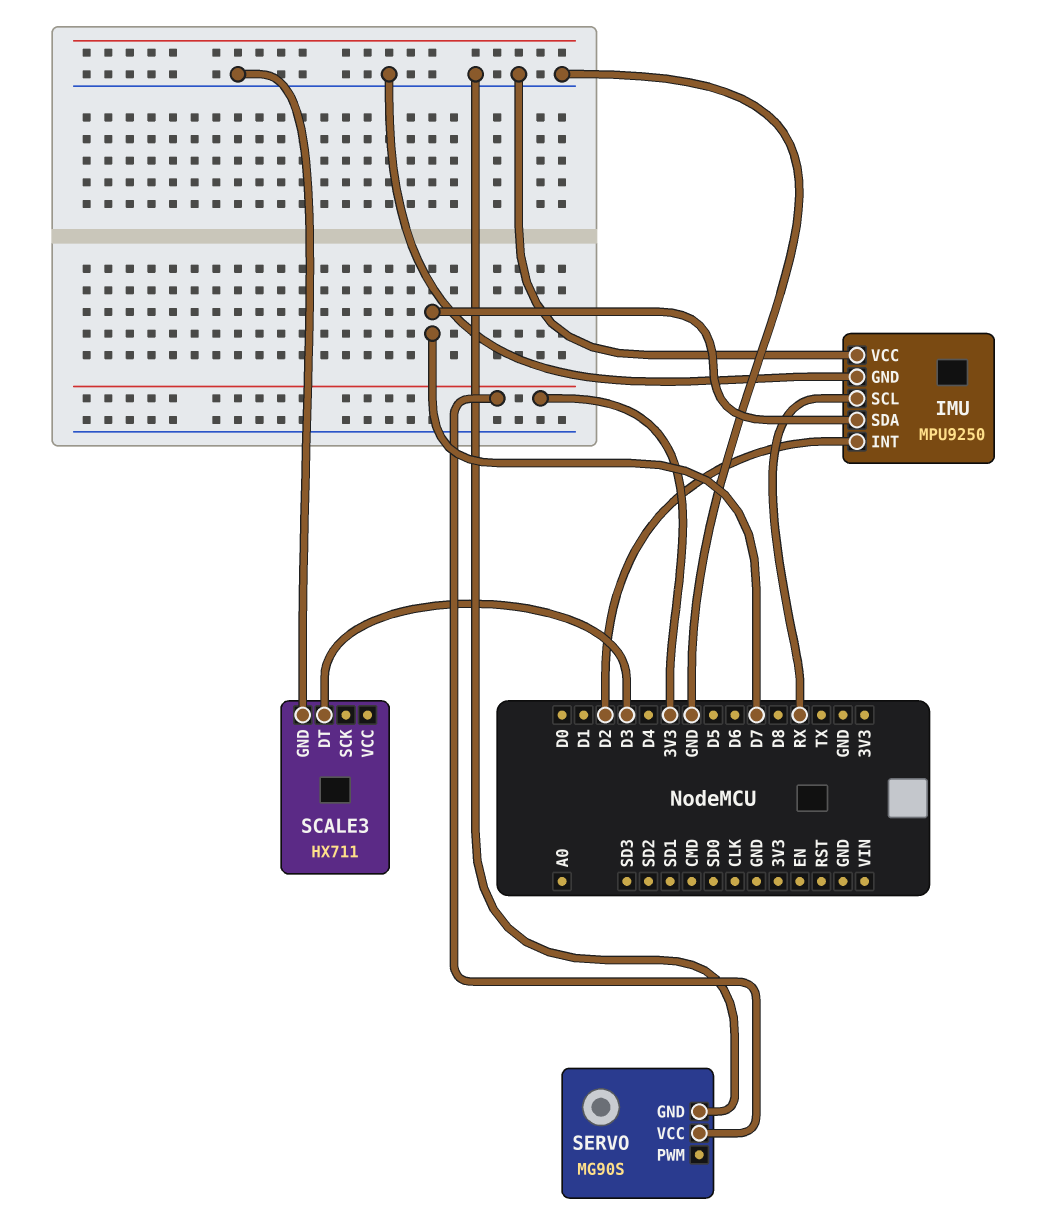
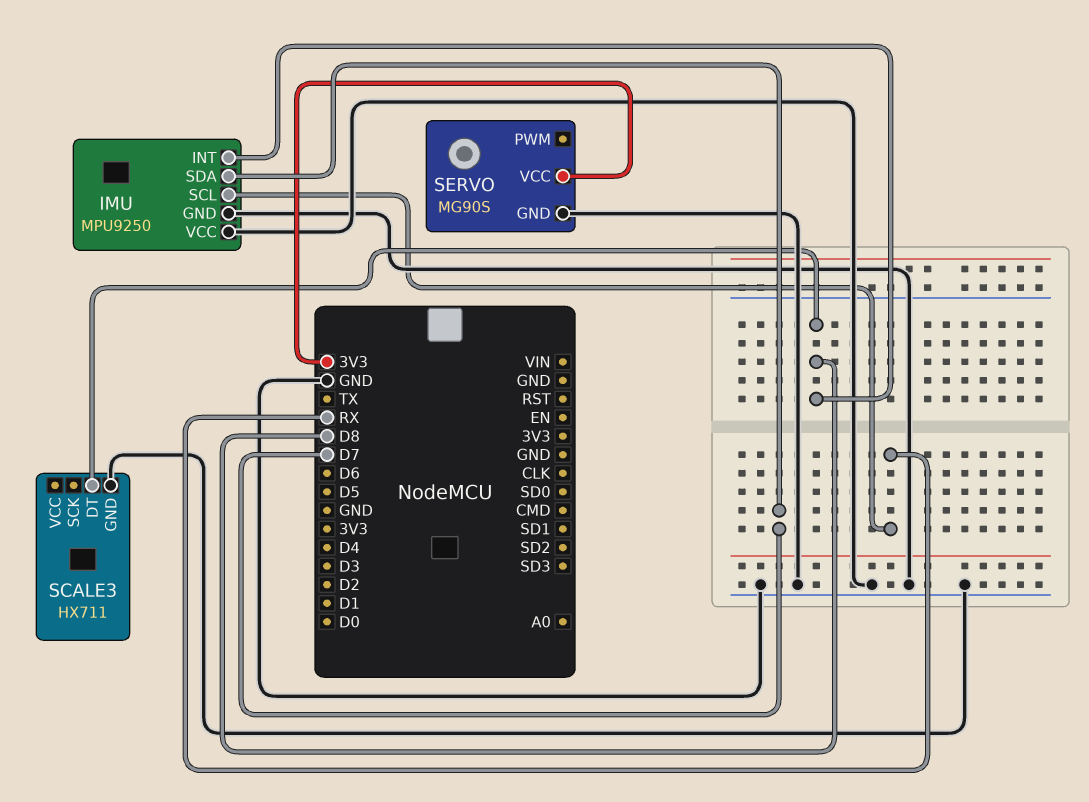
IMU pin INT: D2 -> D8
SCALE3 pin DT: D3 -> D8

